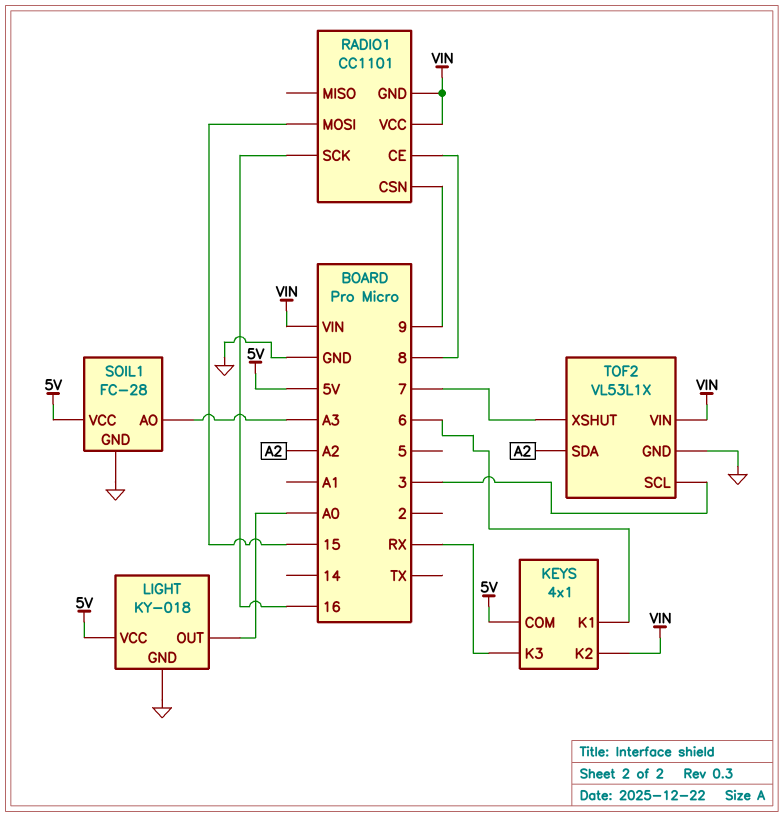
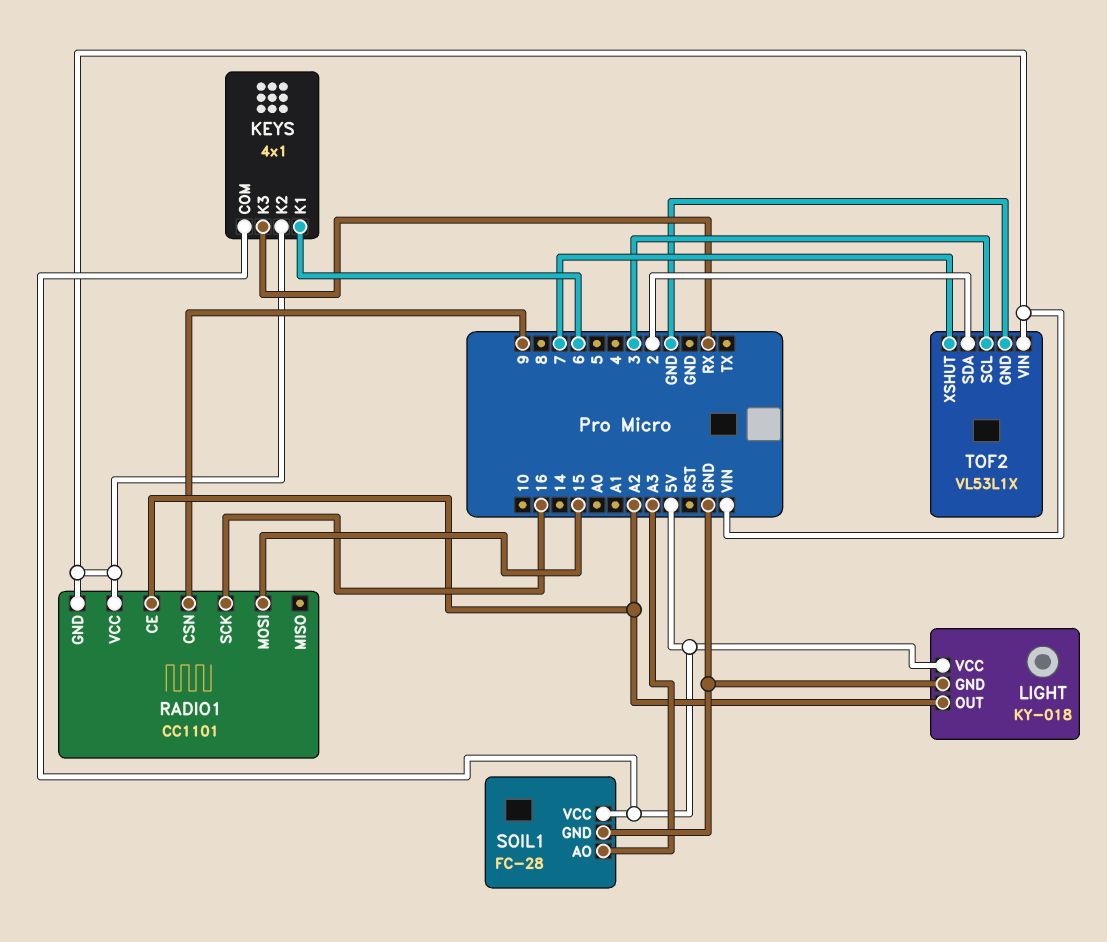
LIGHT pin OUT: A0 -> A2
RADIO1 pin CE: 8 -> A2
TOF2 pin SDA: A2 -> 2

